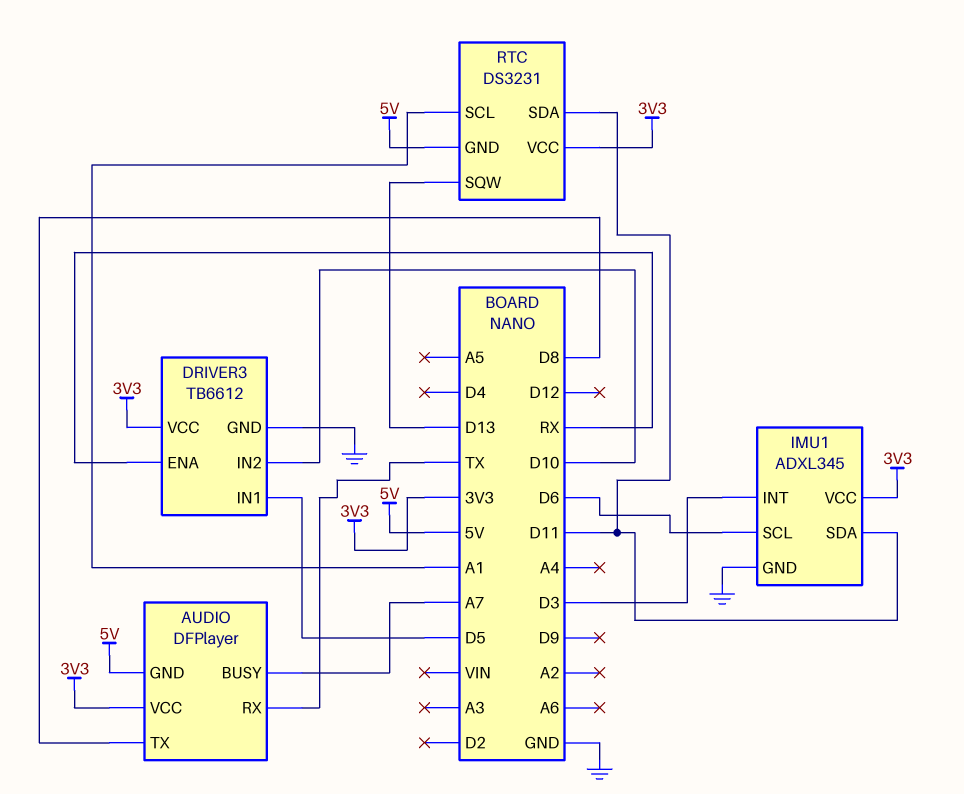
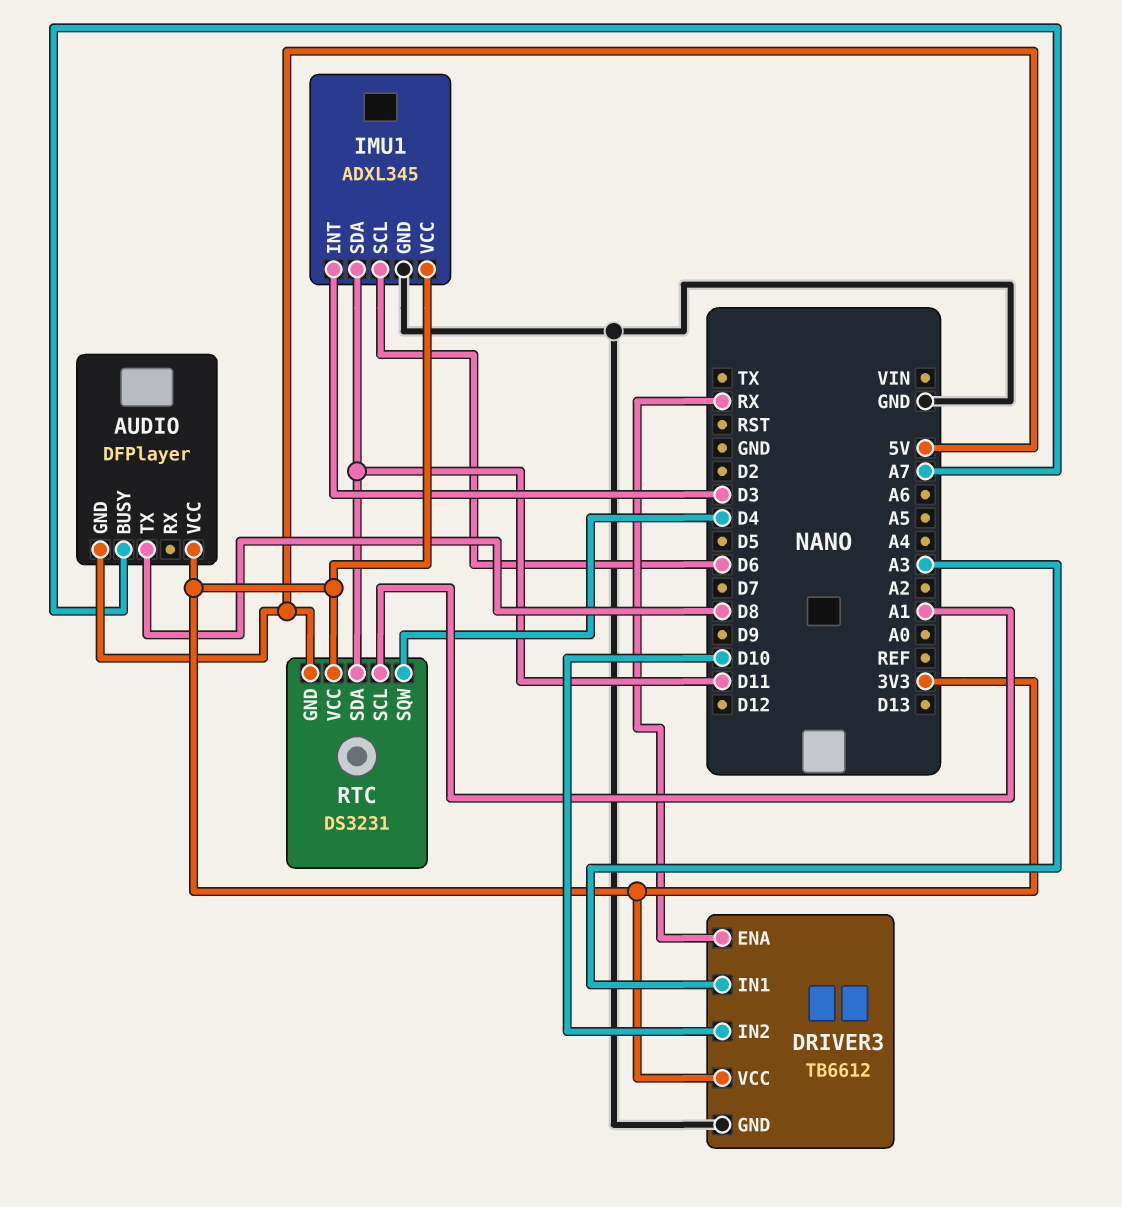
AUDIO pin RX: TX -> none
DRIVER3 pin IN1: D5 -> A3
RTC pin SQW: D13 -> D4

